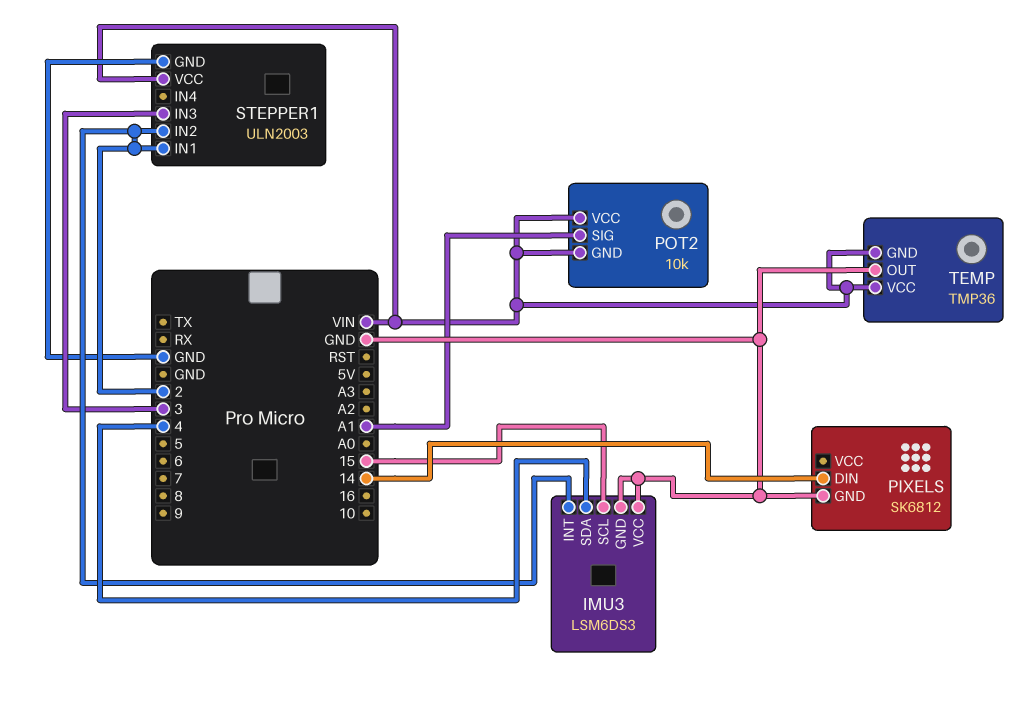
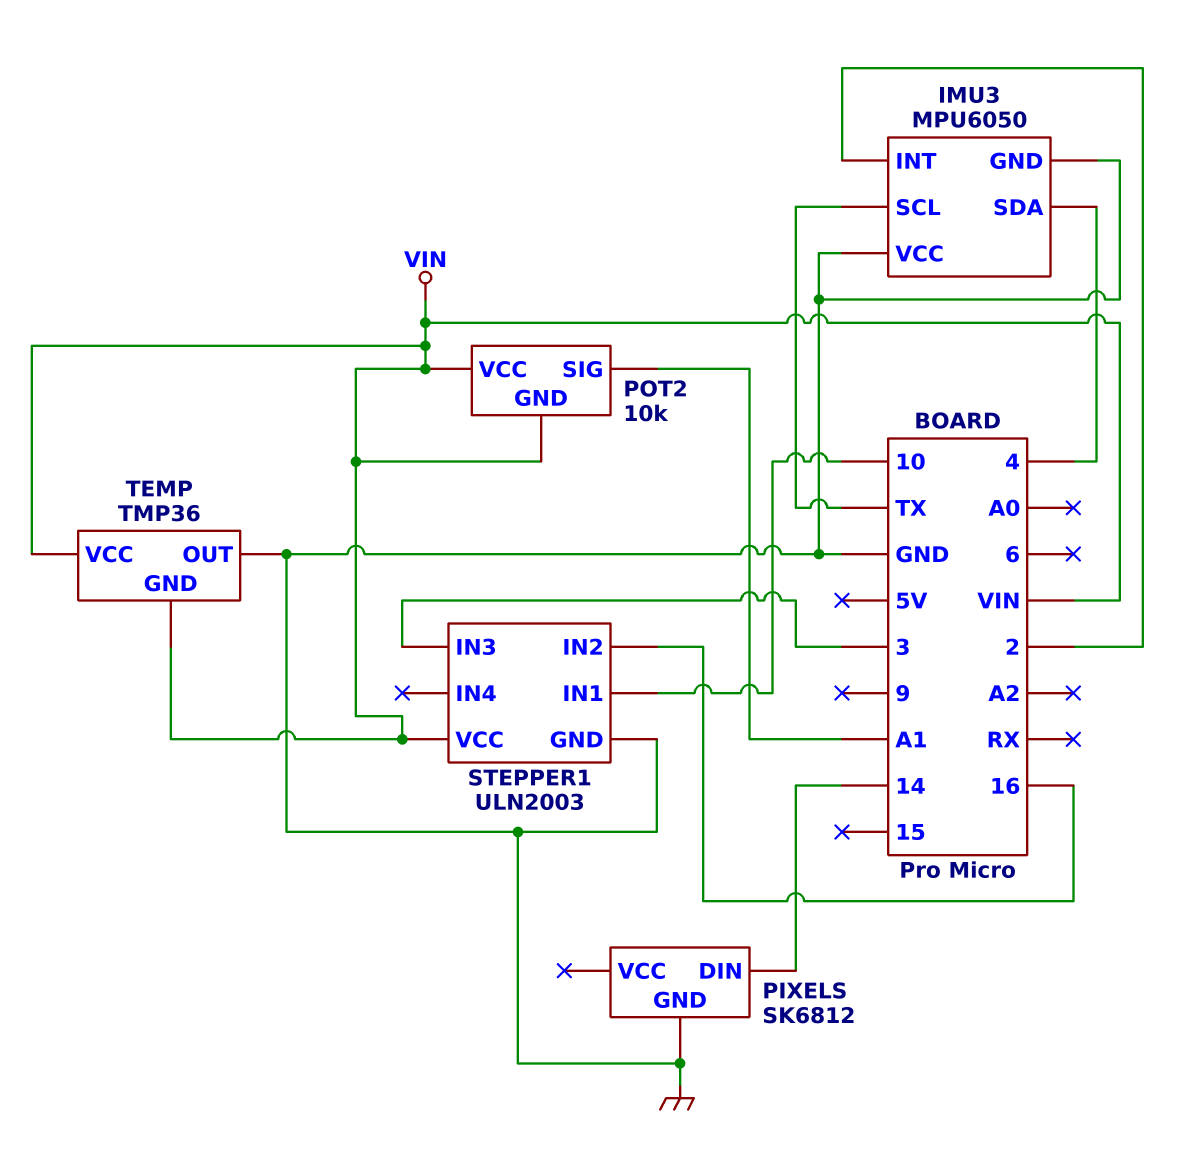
IMU3: LSM6DS3 -> MPU6050
IMU3 pin SCL: 15 -> TX
STEPPER1 pin IN1: 2 -> 10
STEPPER1 pin IN2: 2 -> 16

